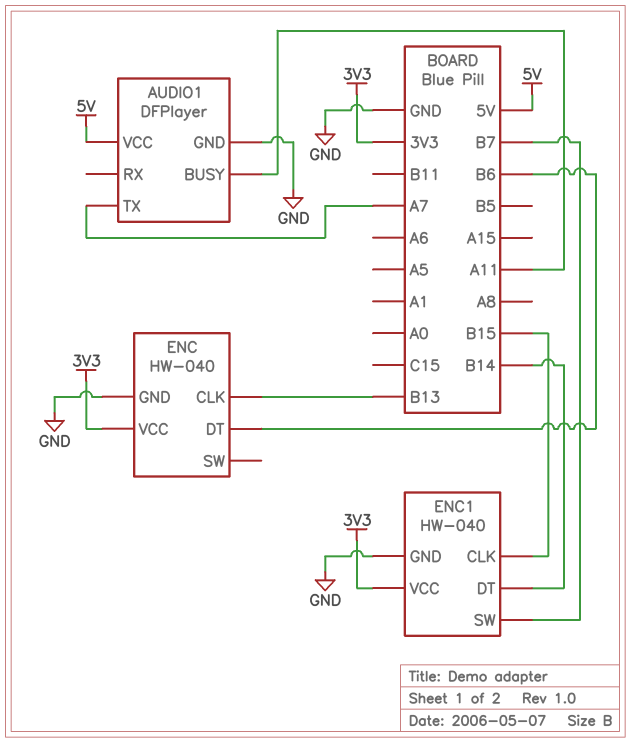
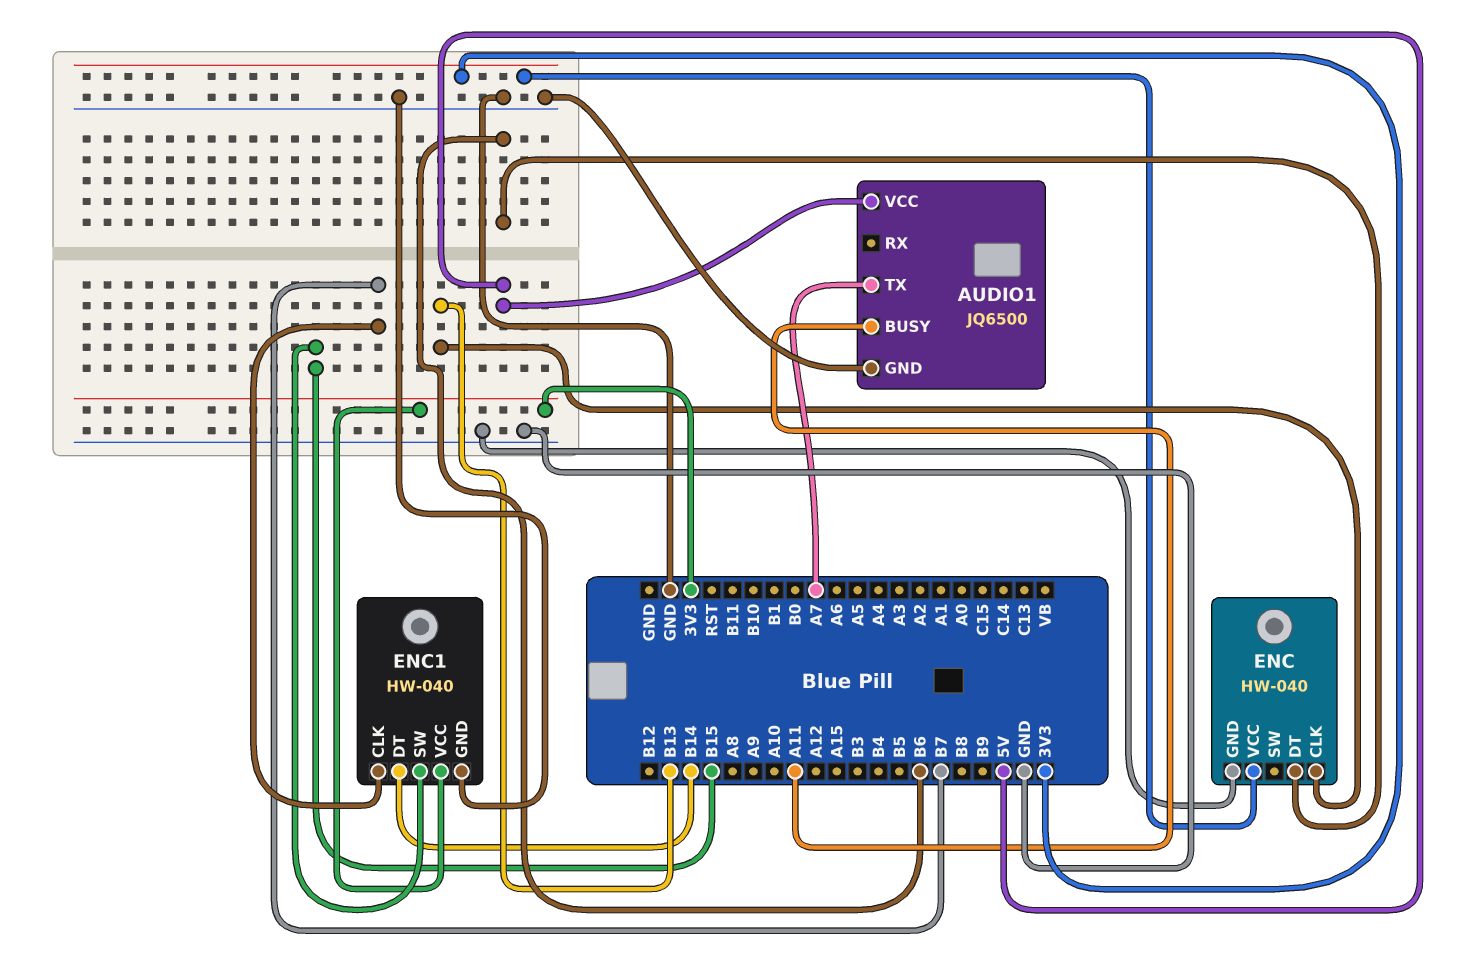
AUDIO1: DFPlayer -> JQ6500
ENC1 pin CLK: B15 -> B7
ENC1 pin SW: B7 -> B15

